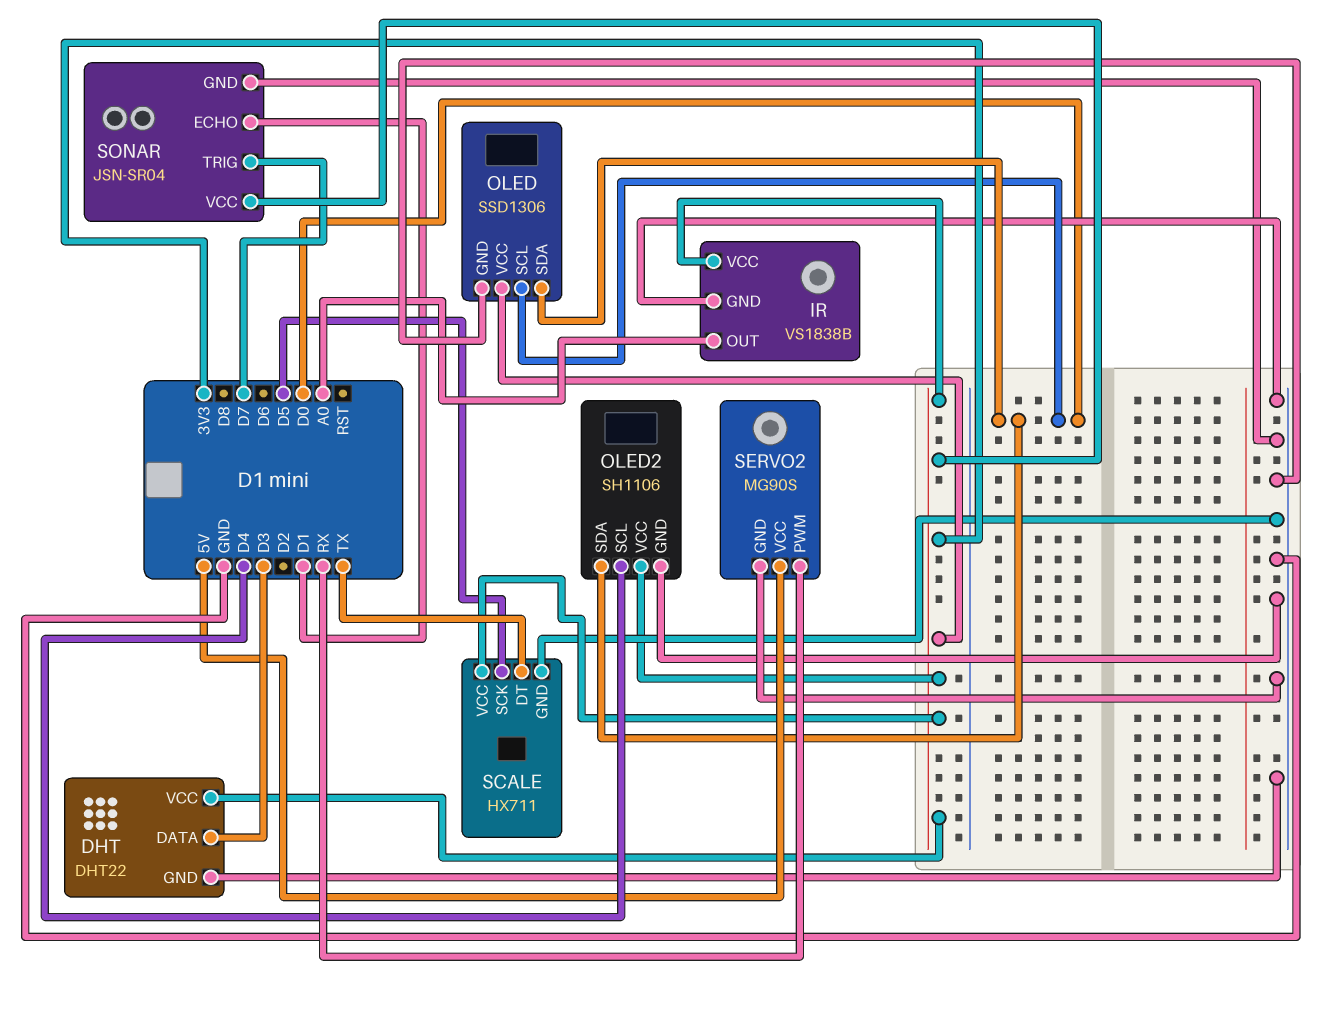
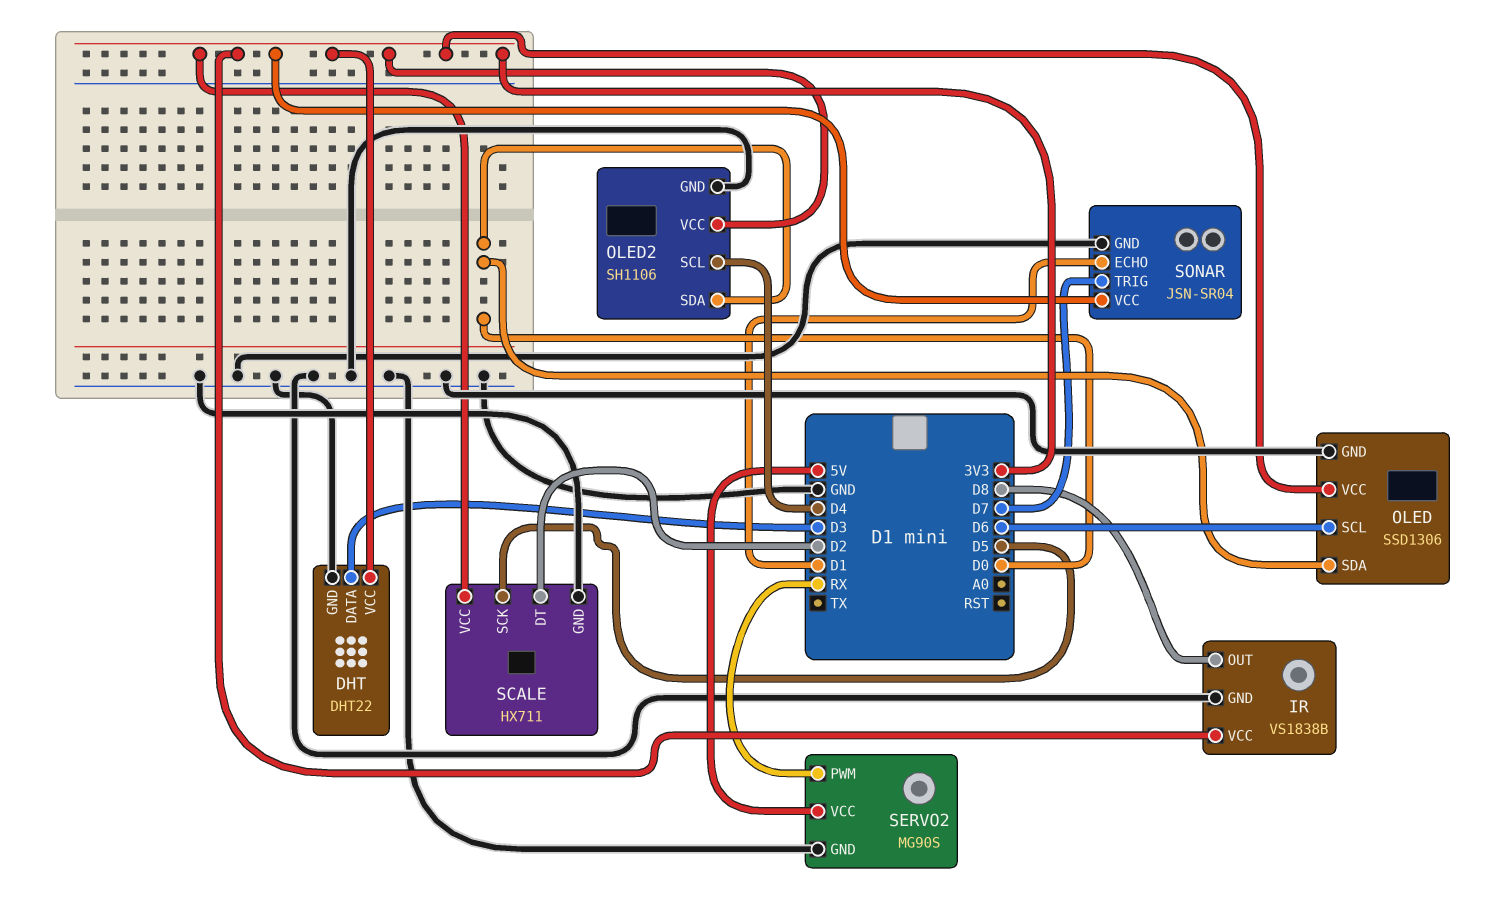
IR pin OUT: A0 -> D8
OLED pin SCL: D0 -> D6
SCALE pin DT: TX -> D2

